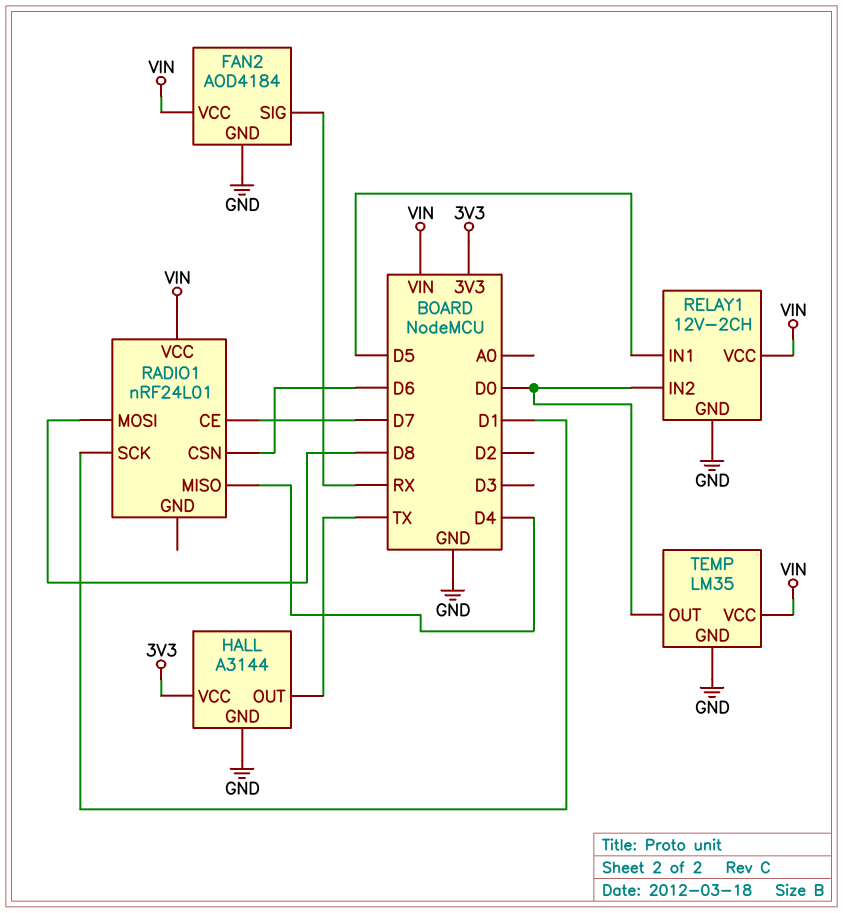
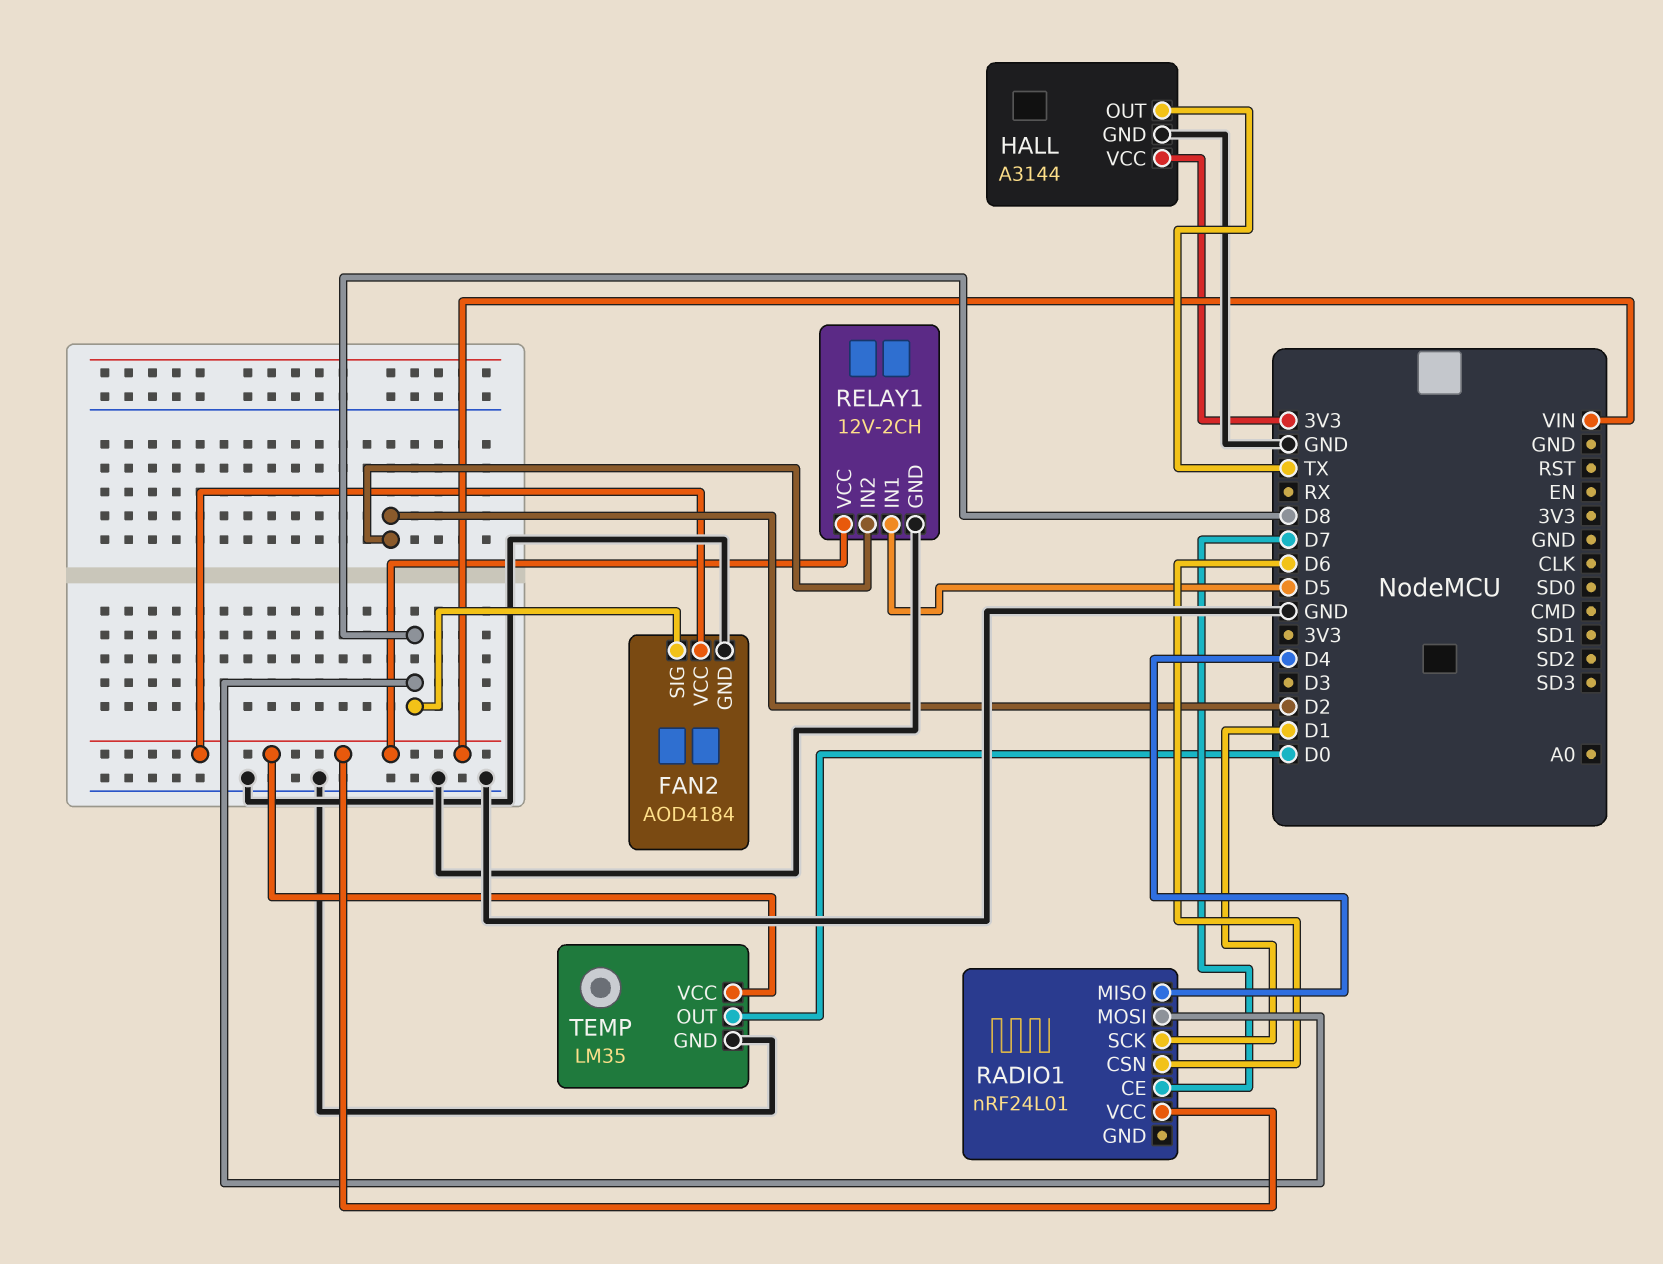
FAN2 pin SIG: RX -> D8
RELAY1 pin IN2: D0 -> D2

